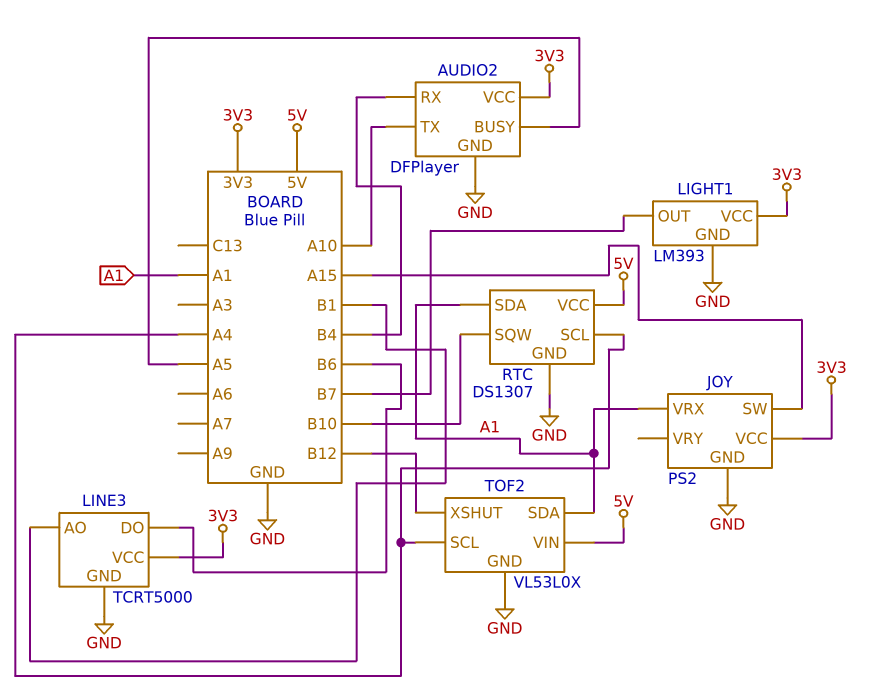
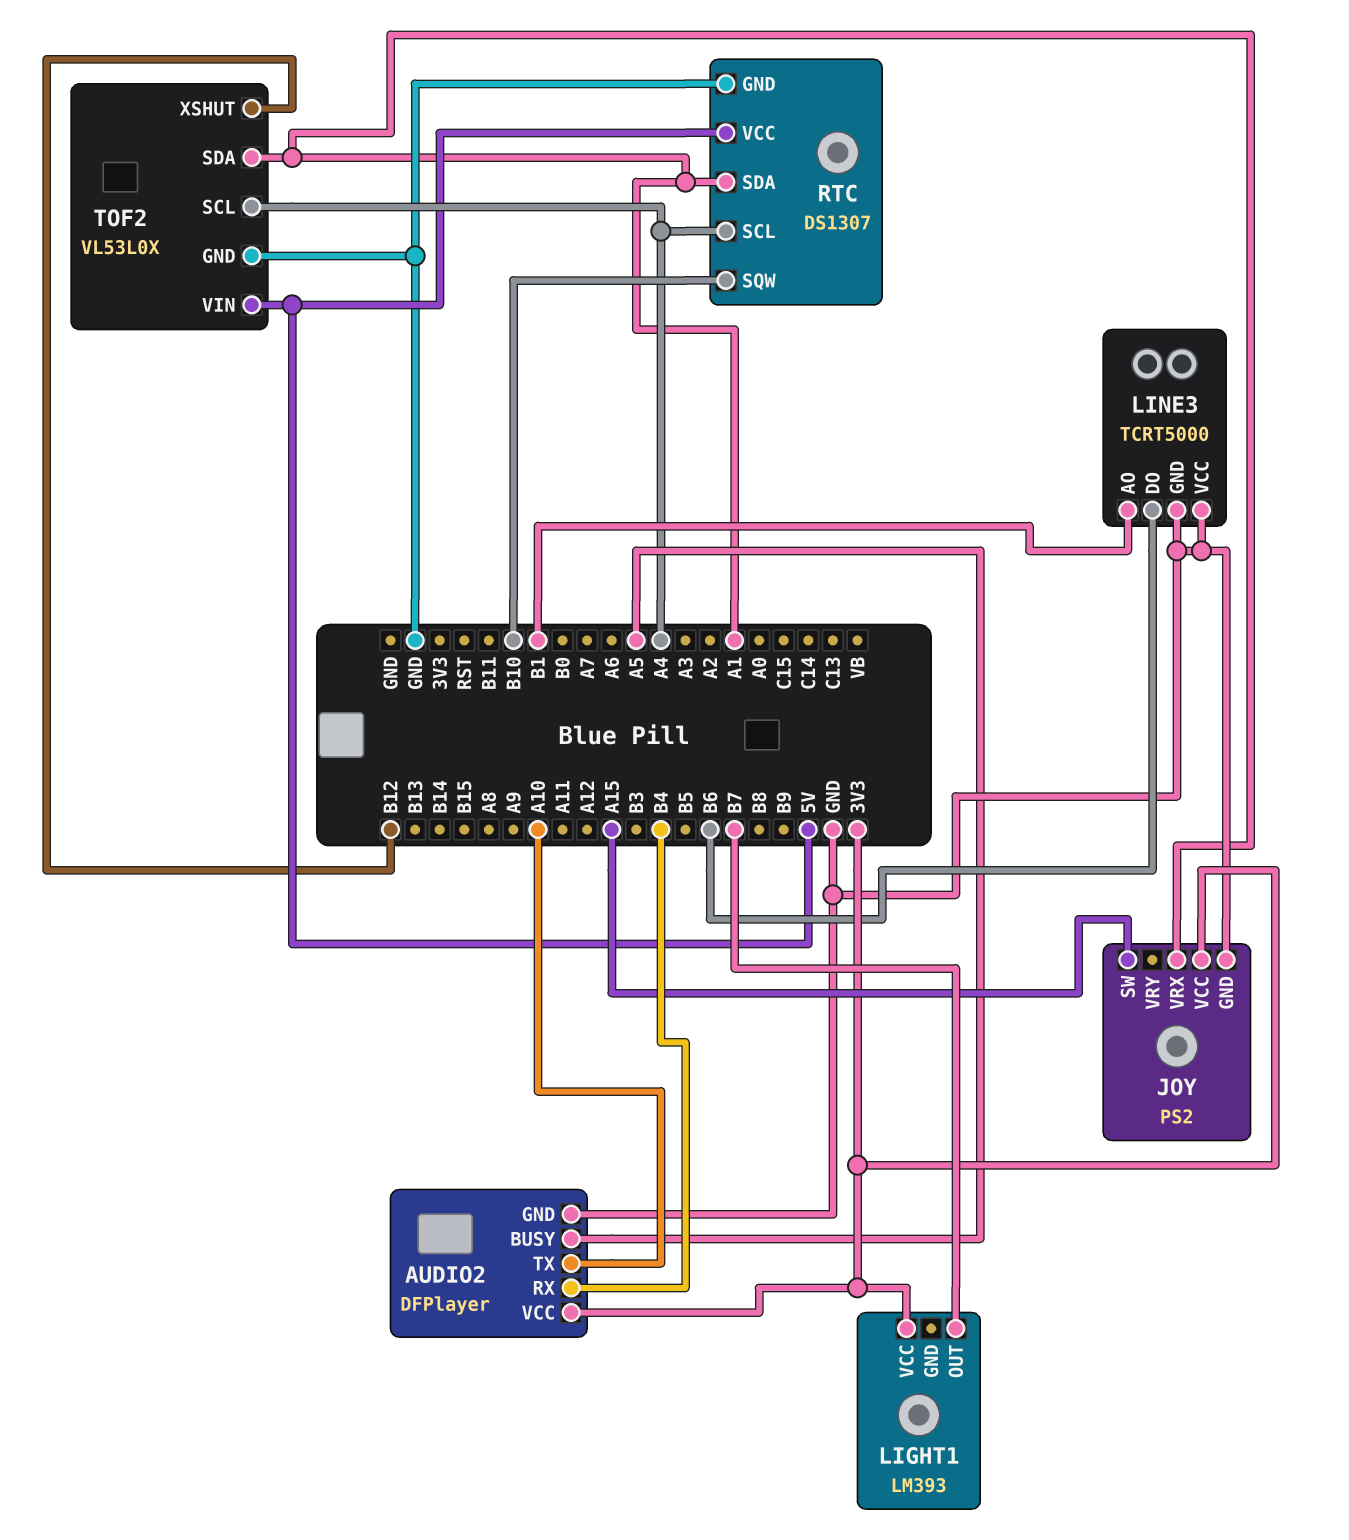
LIGHT1 pin GND: GND -> none
LINE3 pin VCC: 3V3 -> GND

